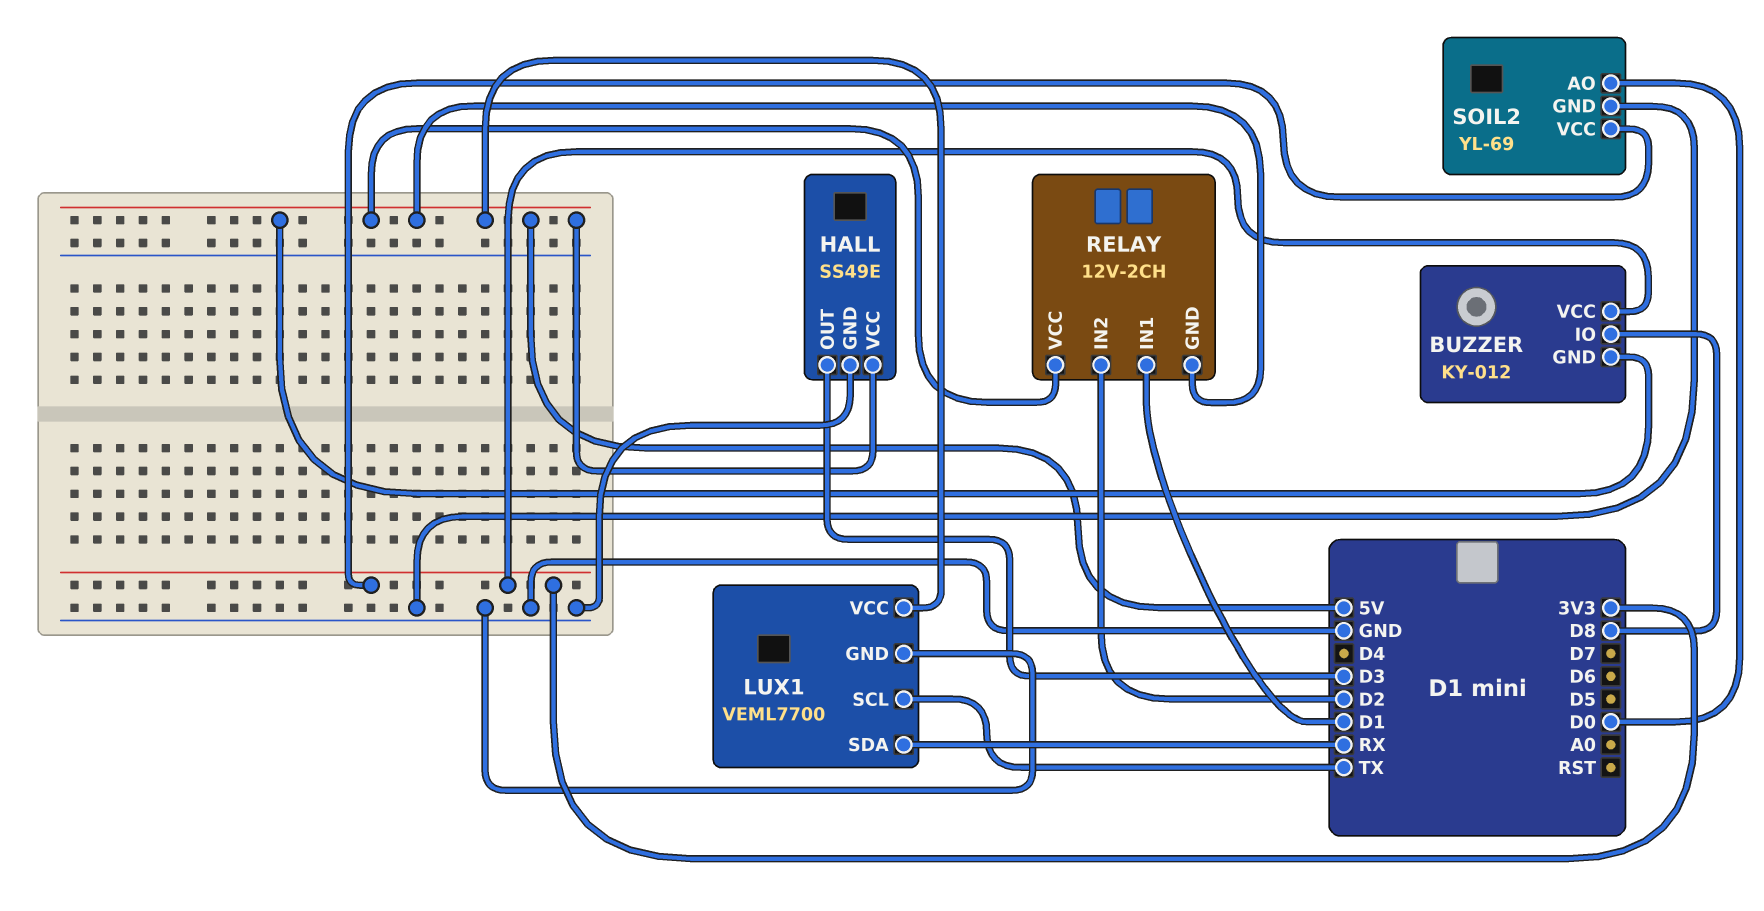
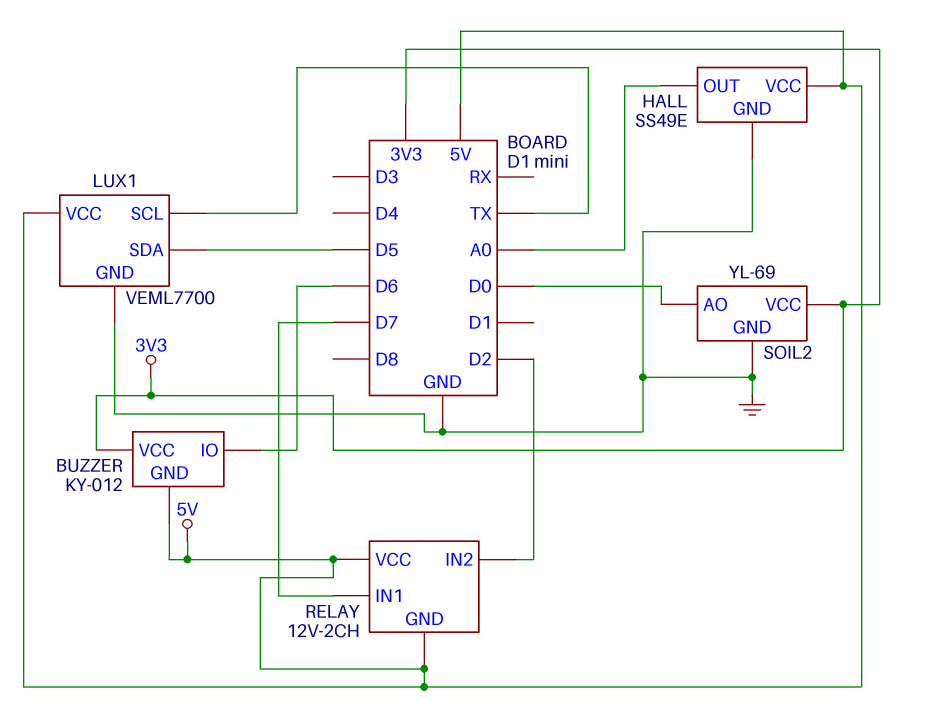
BUZZER pin IO: D8 -> D6
HALL pin OUT: D3 -> A0
LUX1 pin SDA: RX -> D5
RELAY pin IN1: D1 -> D7

